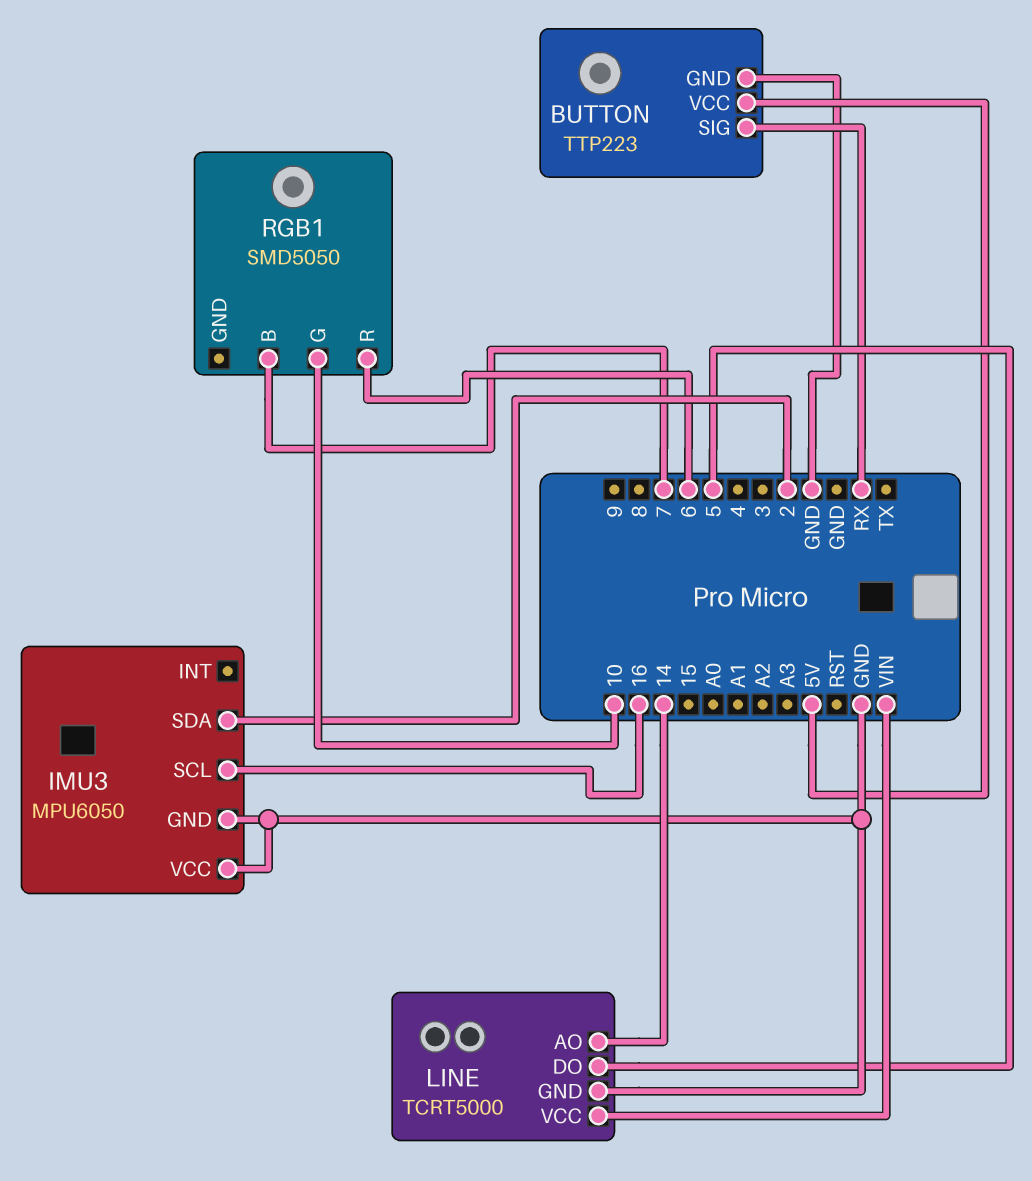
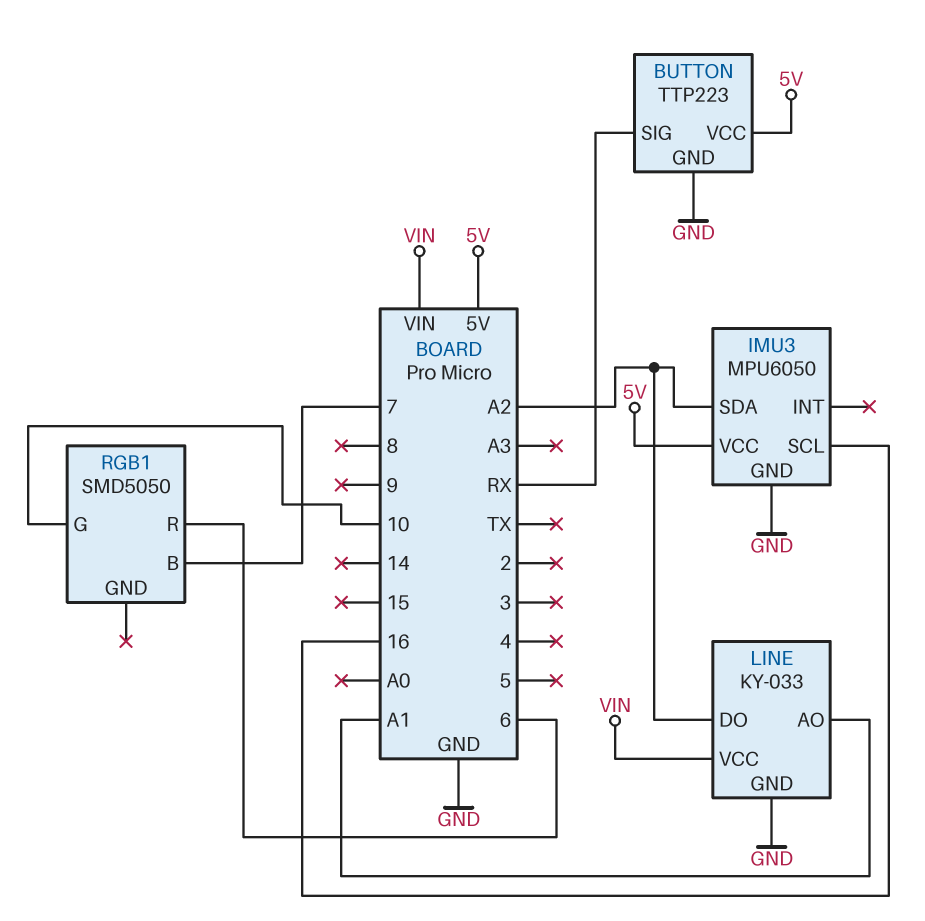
IMU3 pin SDA: 2 -> A2
IMU3 pin VCC: GND -> 5V
LINE: TCRT5000 -> KY-033
LINE pin AO: 14 -> A1
LINE pin DO: 5 -> A2

